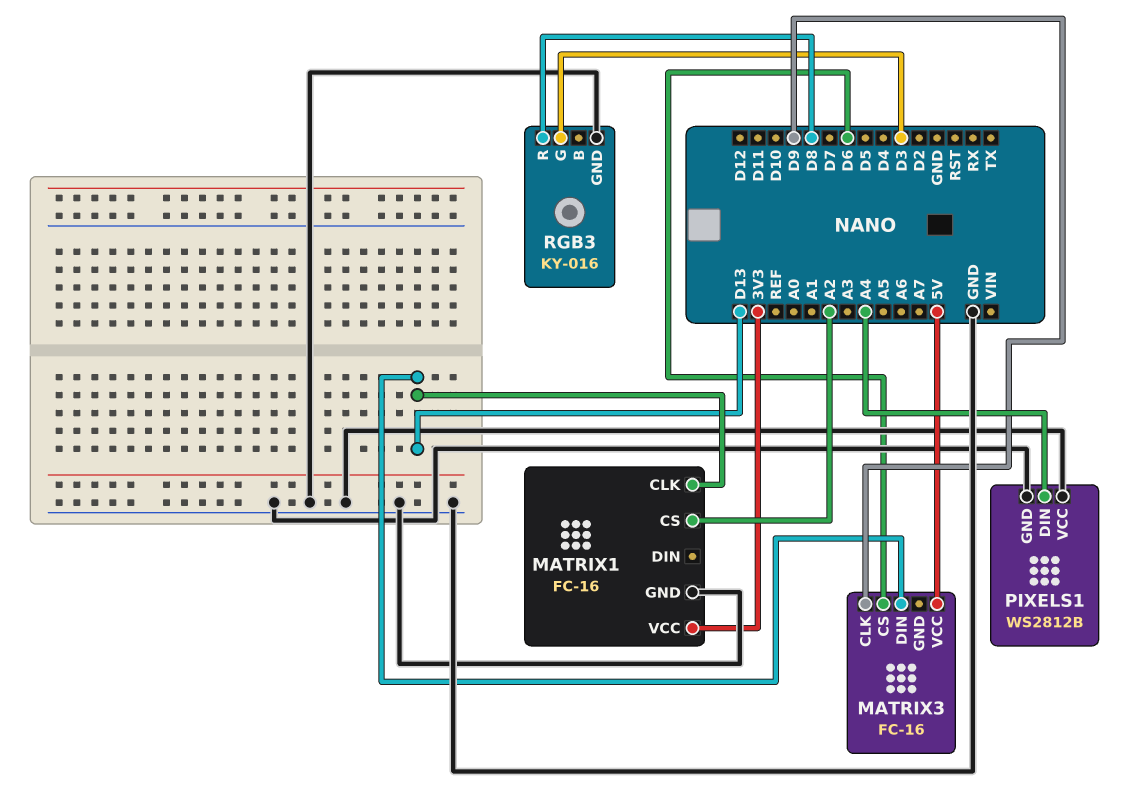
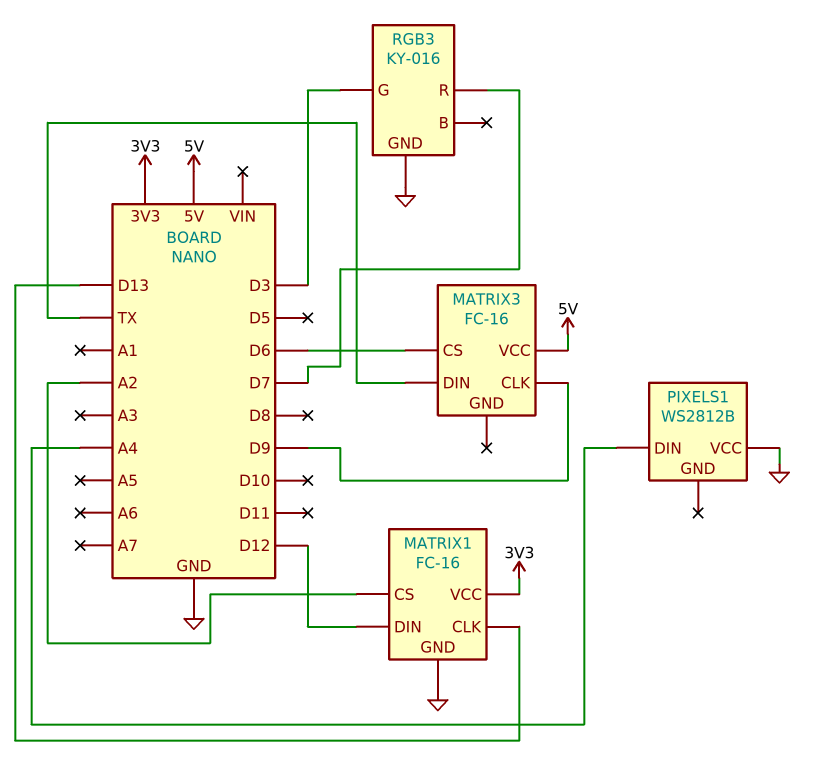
MATRIX1 pin DIN: none -> D12
MATRIX3 pin DIN: D13 -> TX
PIXELS1 pin GND: GND -> none
RGB3 pin R: D8 -> D7

